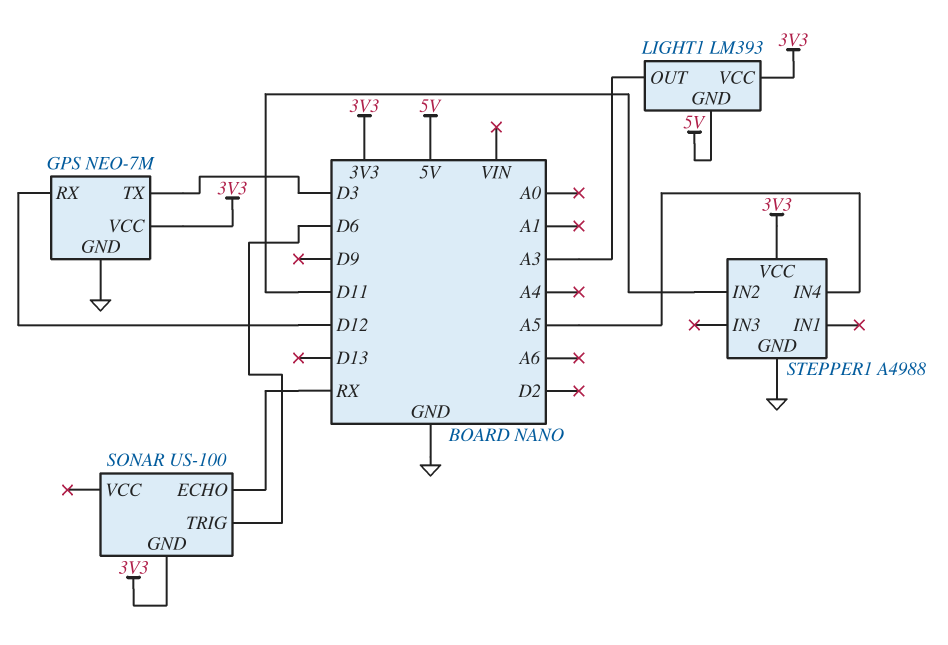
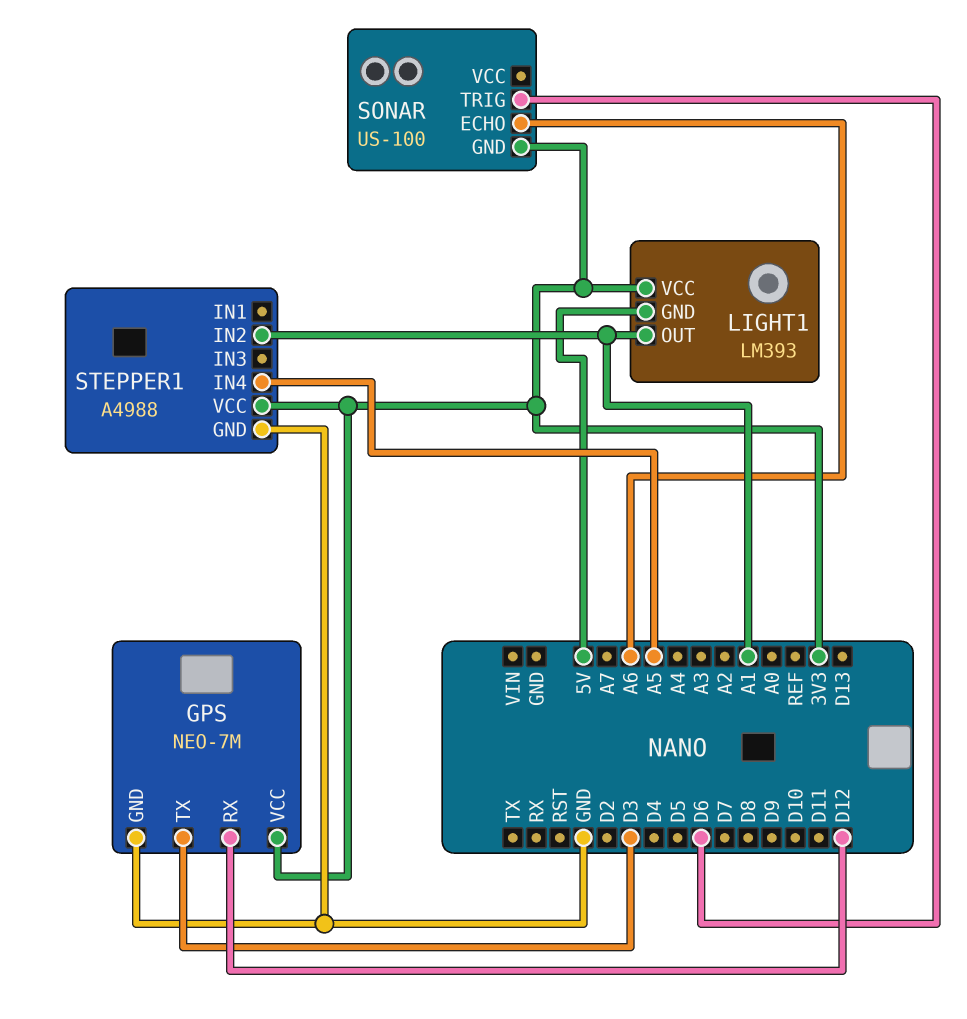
LIGHT1 pin OUT: A3 -> A1
SONAR pin ECHO: RX -> A6
STEPPER1 pin IN2: D11 -> A1

